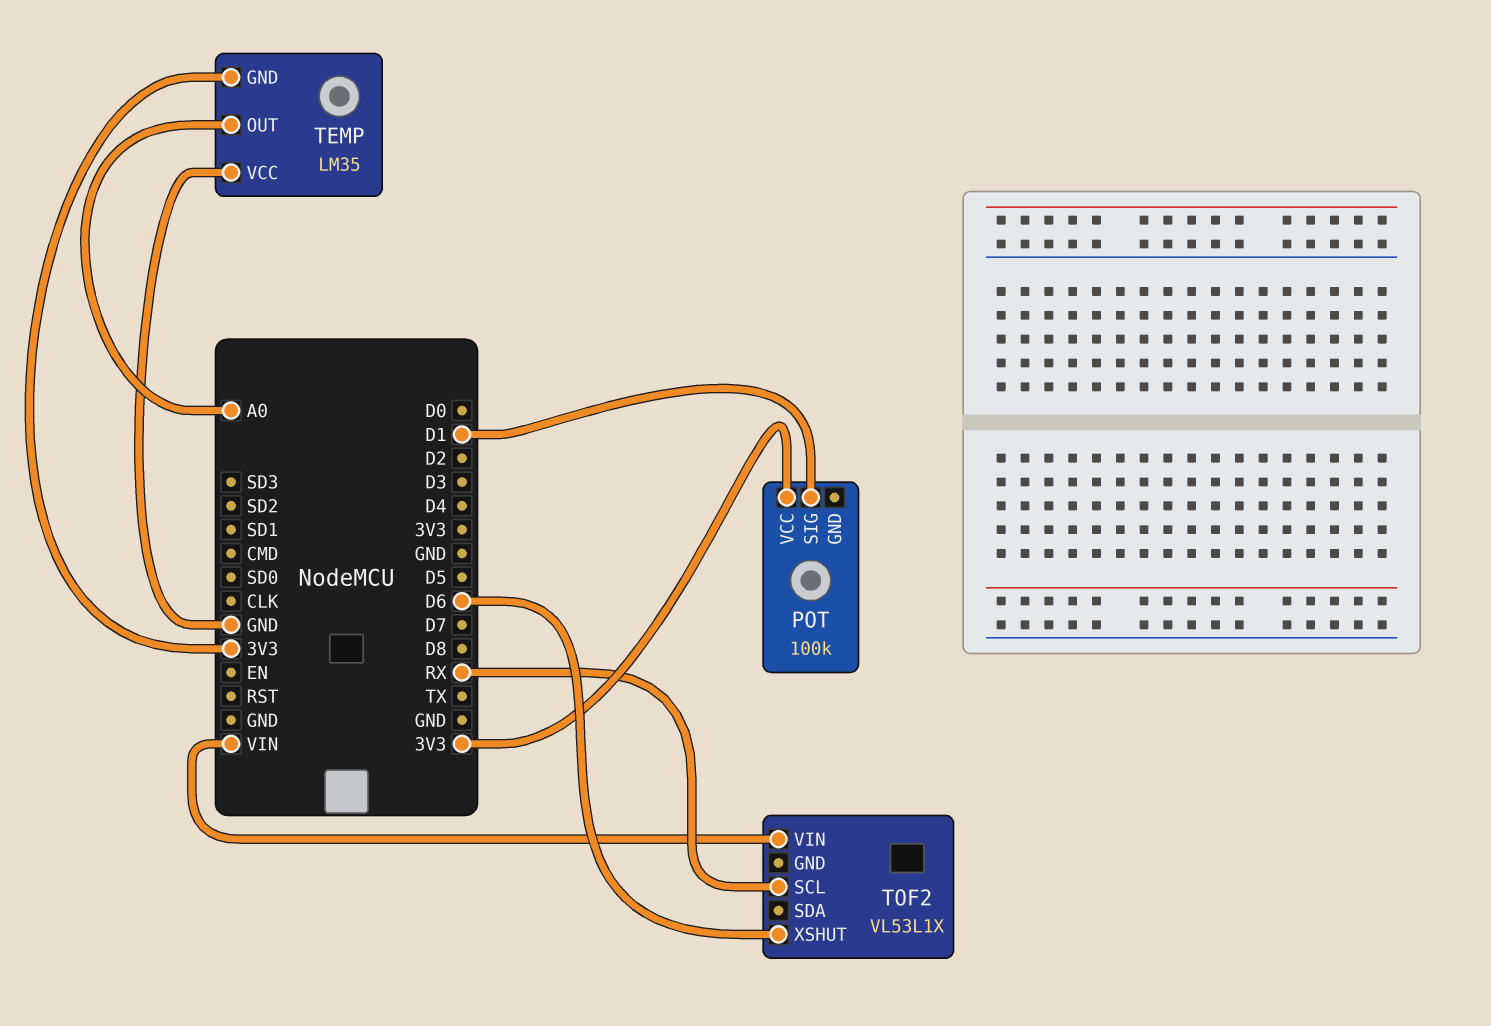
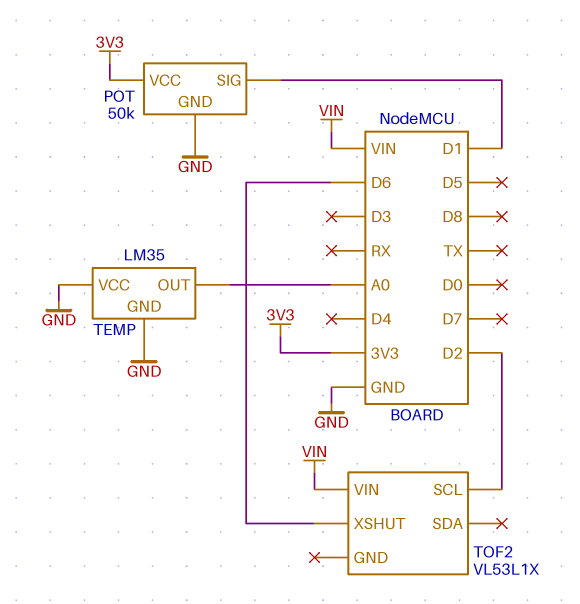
POT: 100k -> 50k
POT pin GND: none -> GND
TEMP pin GND: 3V3 -> GND
TOF2 pin SCL: RX -> D2

